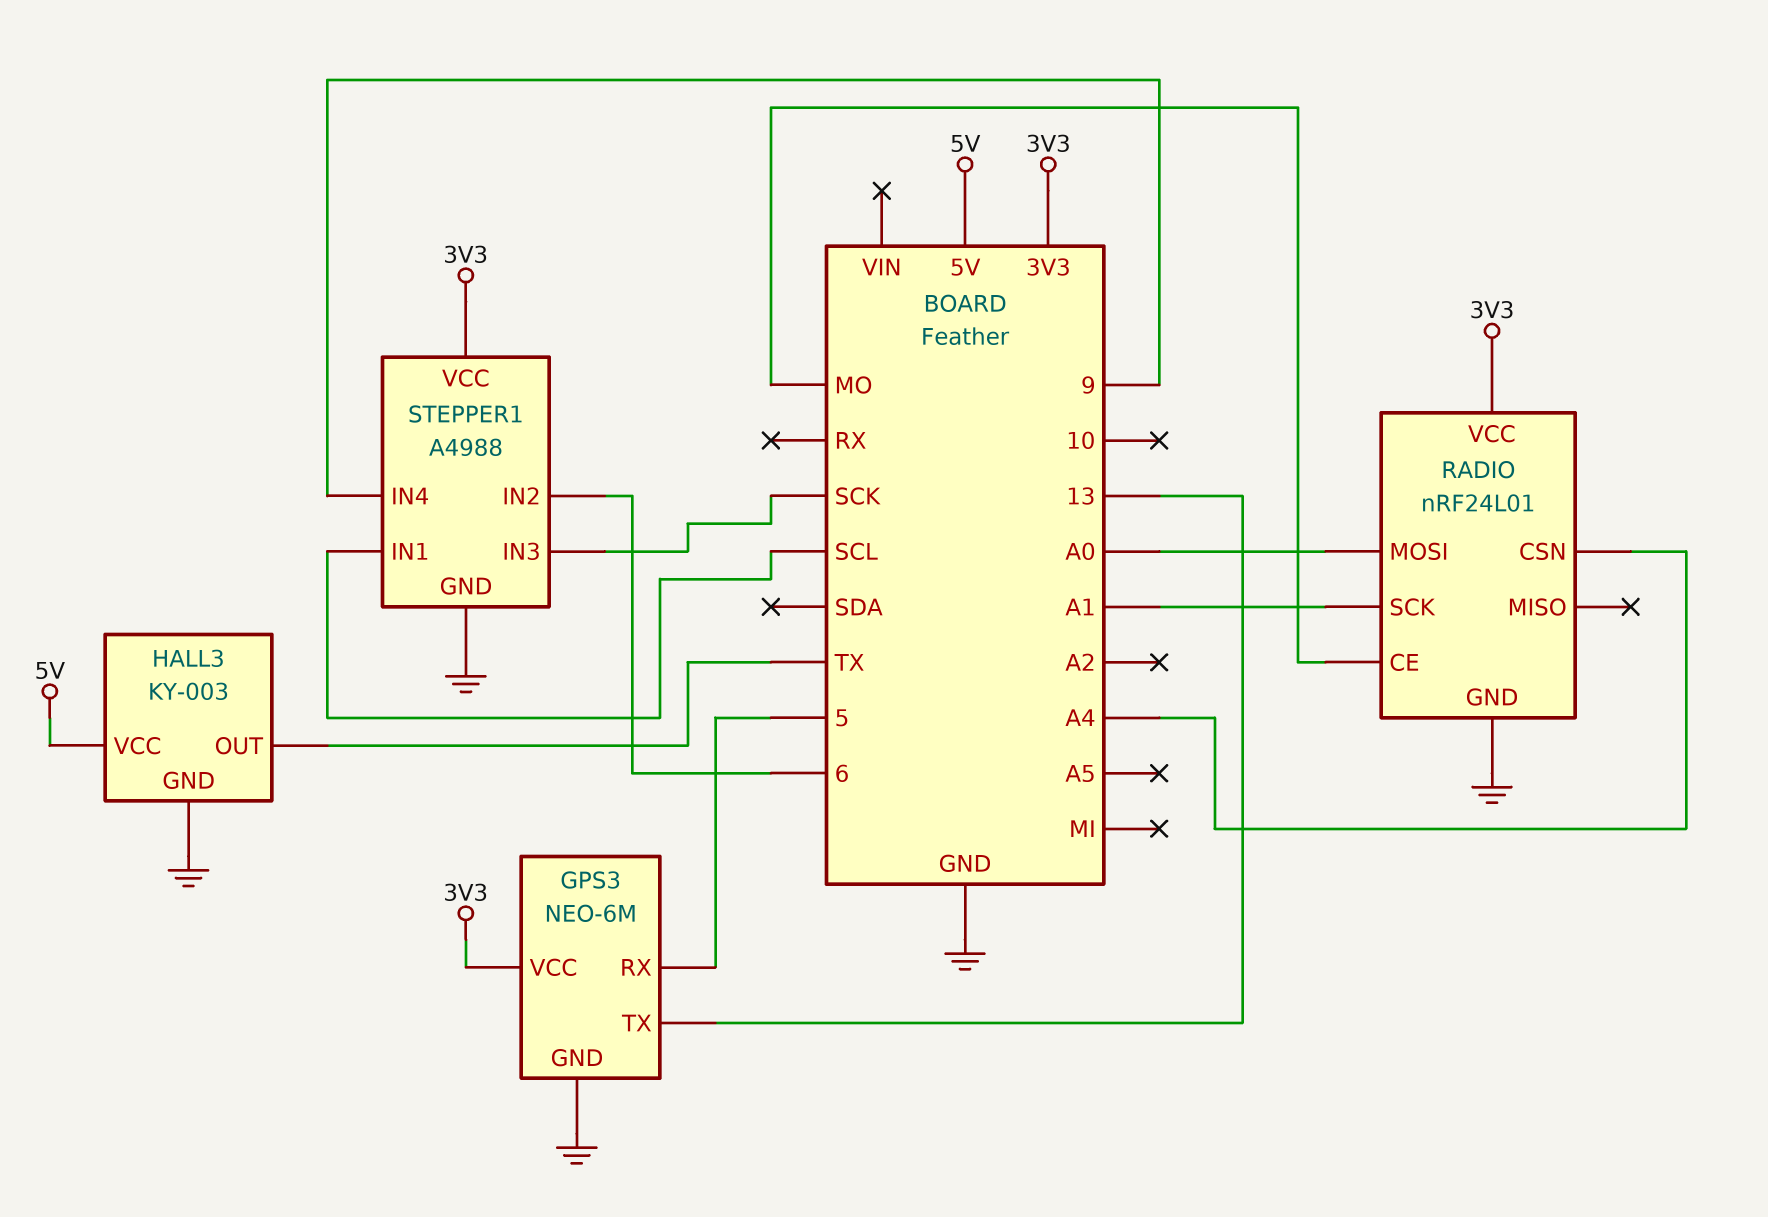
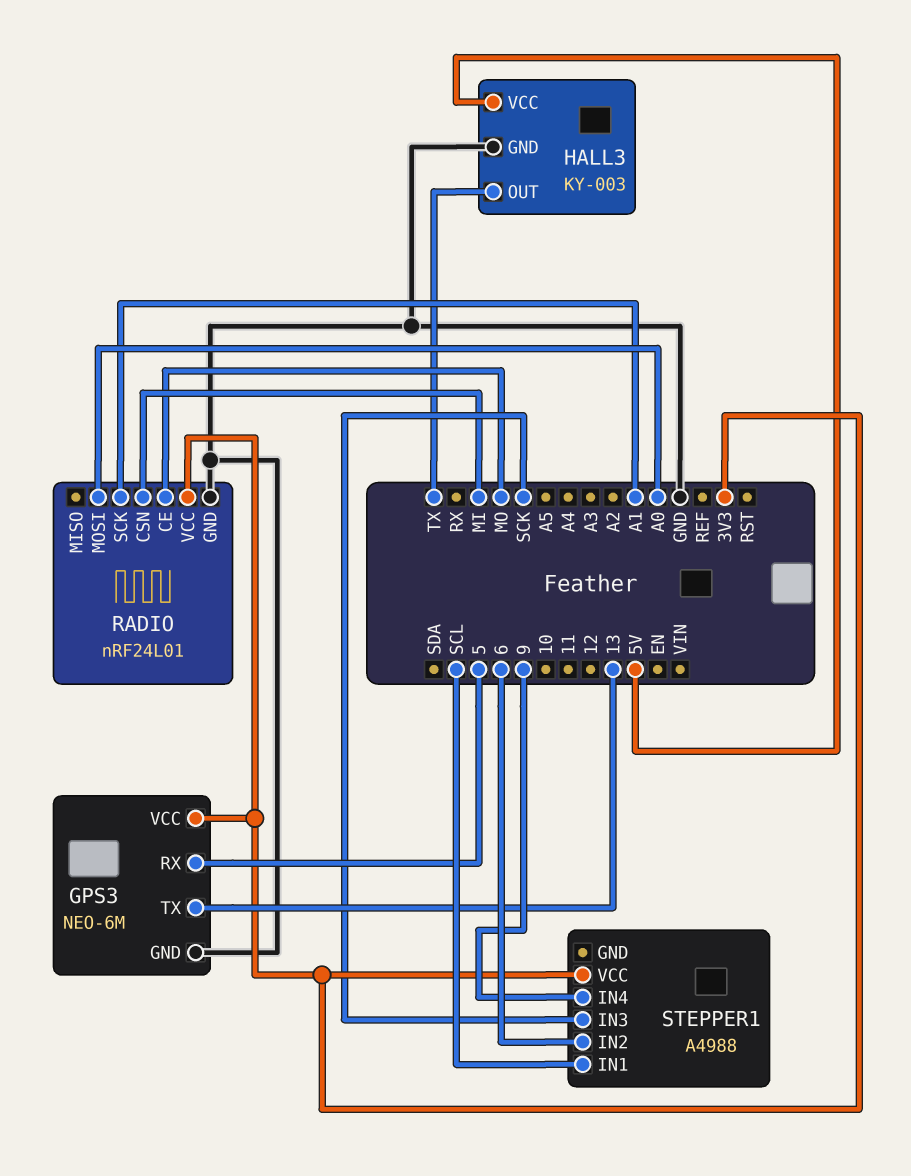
RADIO pin CSN: A4 -> MI
STEPPER1 pin GND: GND -> none

